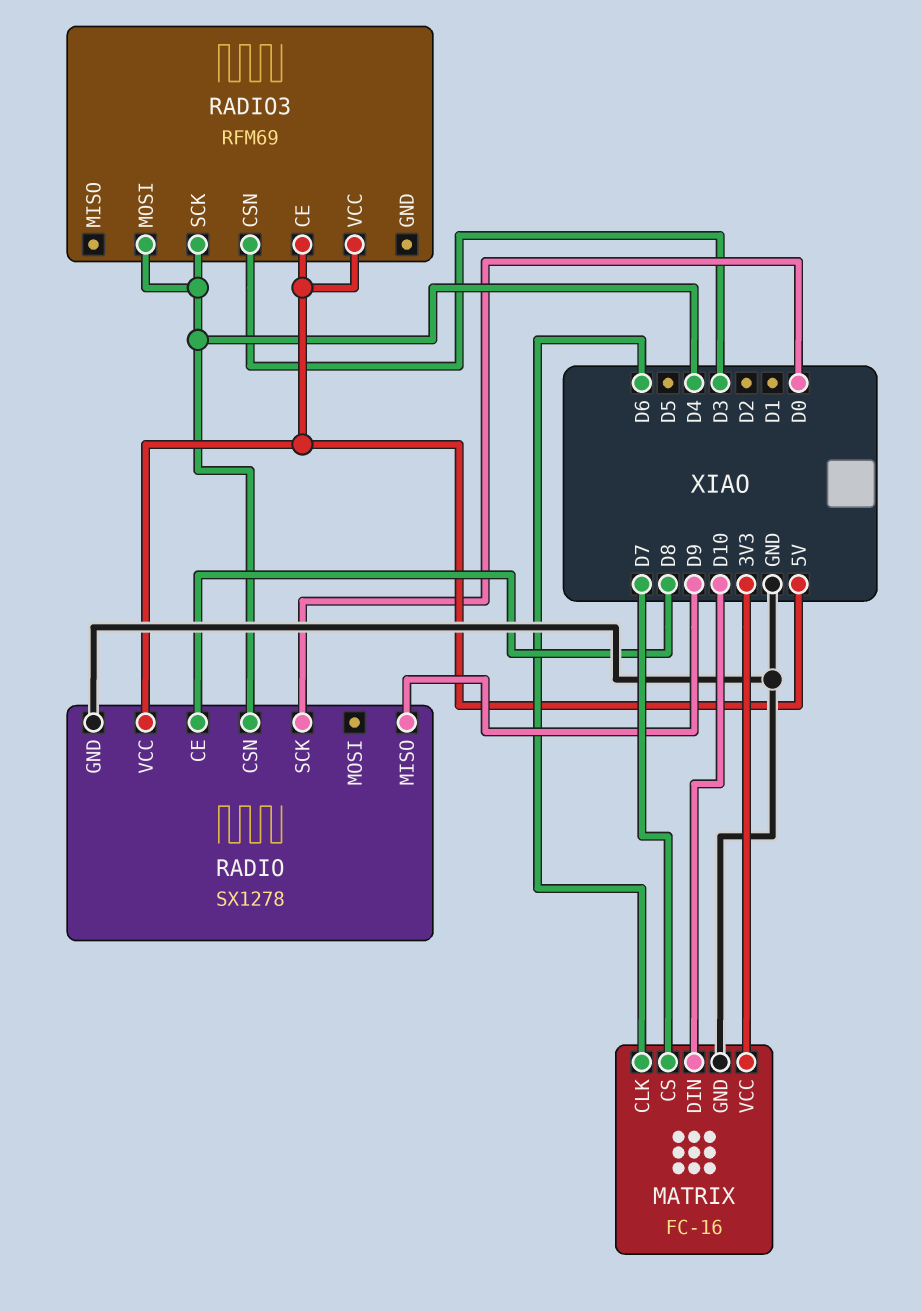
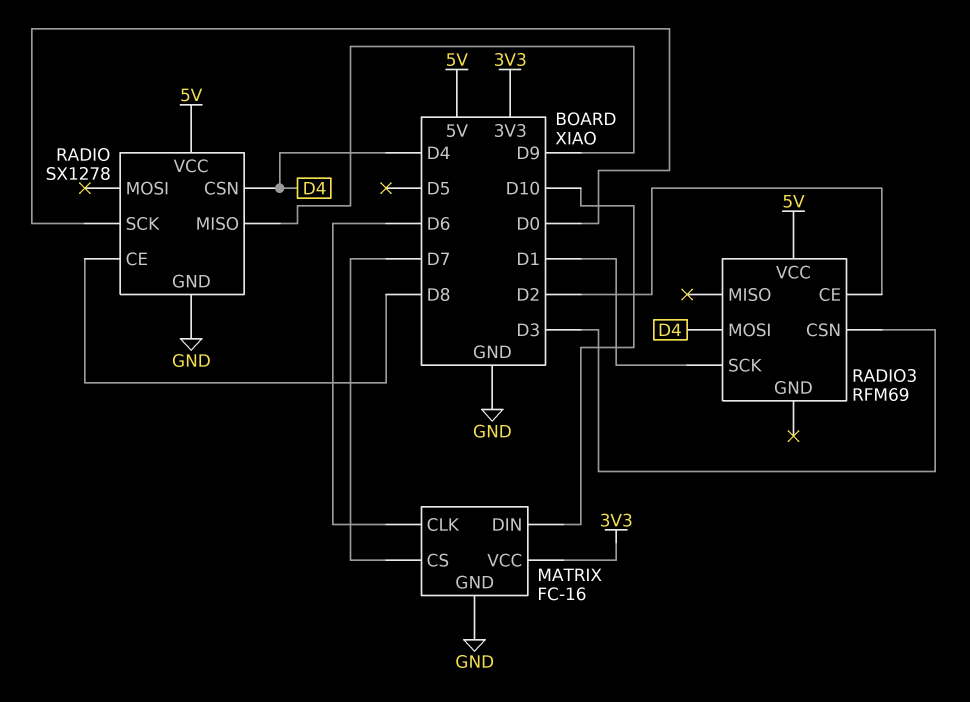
RADIO3 pin CE: 5V -> D2
RADIO3 pin SCK: D4 -> D1

